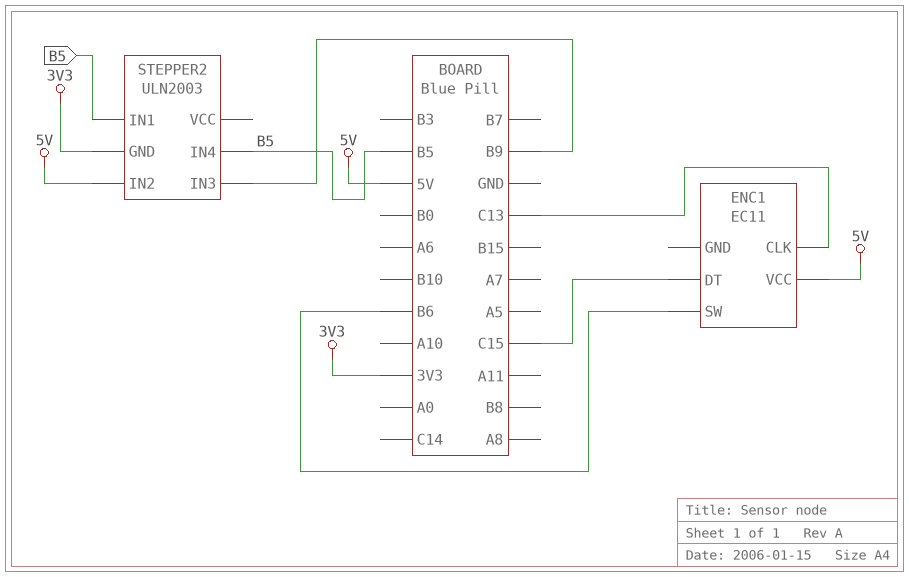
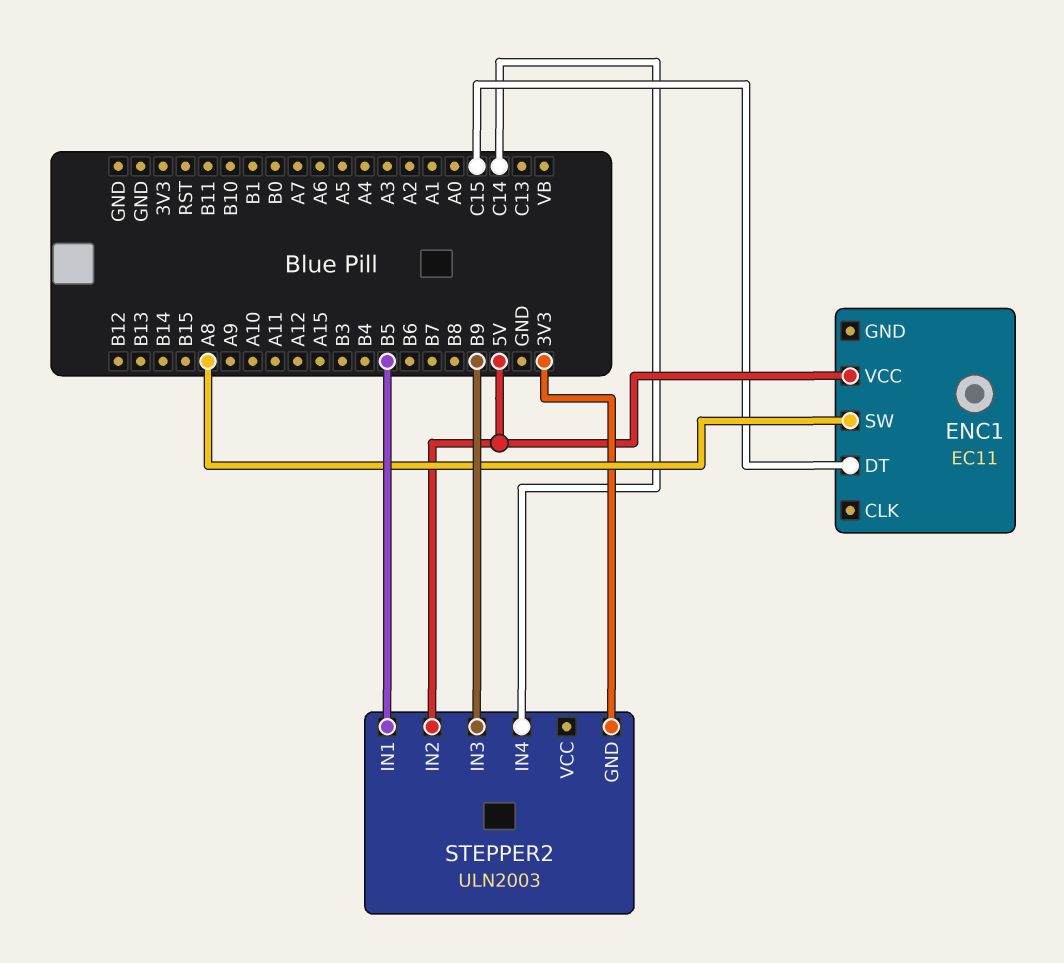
ENC1 pin CLK: C13 -> none
ENC1 pin SW: B6 -> A8
STEPPER2 pin IN4: B5 -> C14

